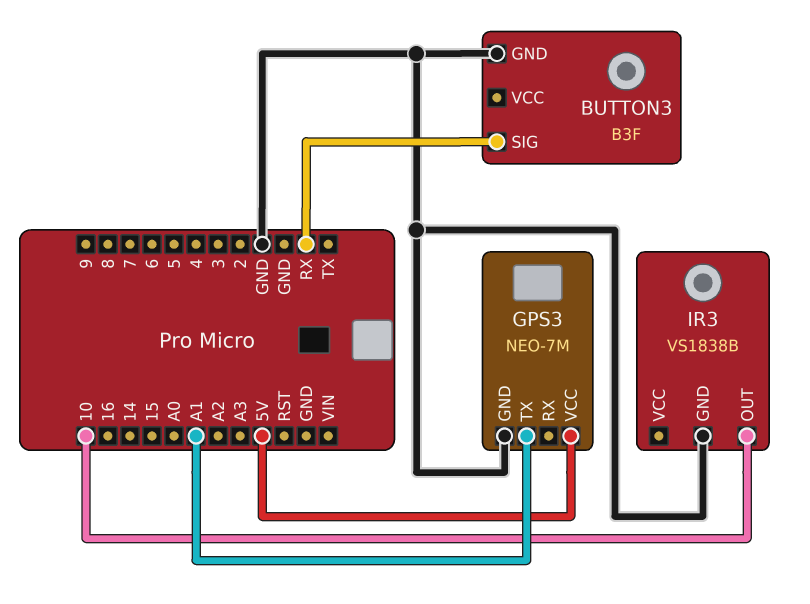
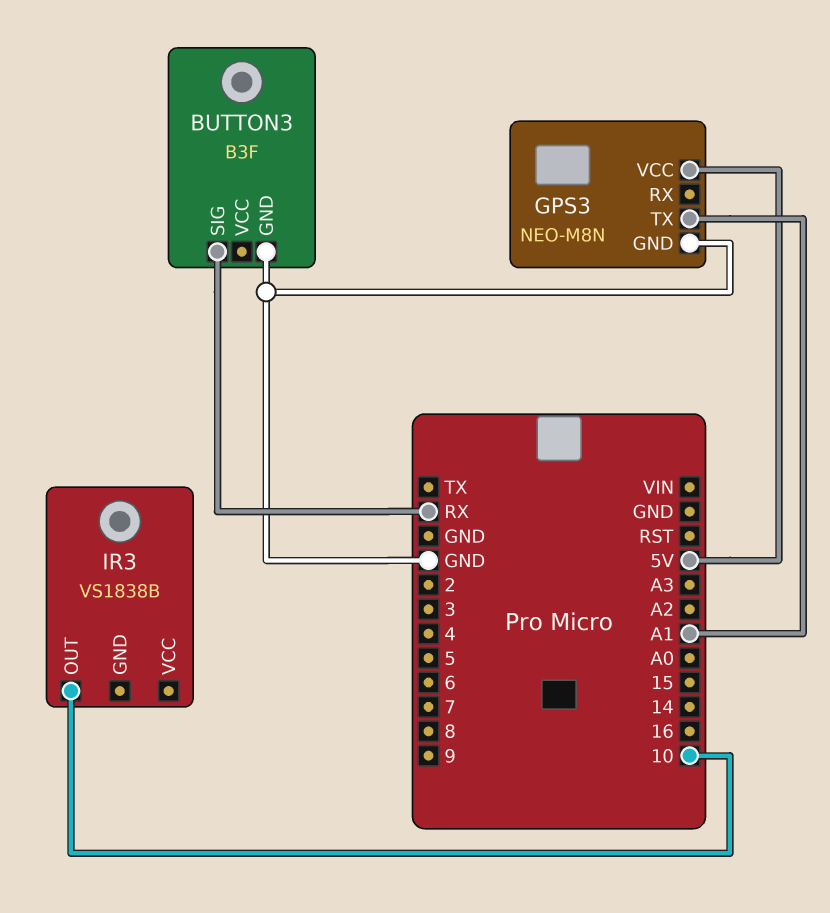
GPS3: NEO-7M -> NEO-M8N
IR3 pin GND: GND -> none

